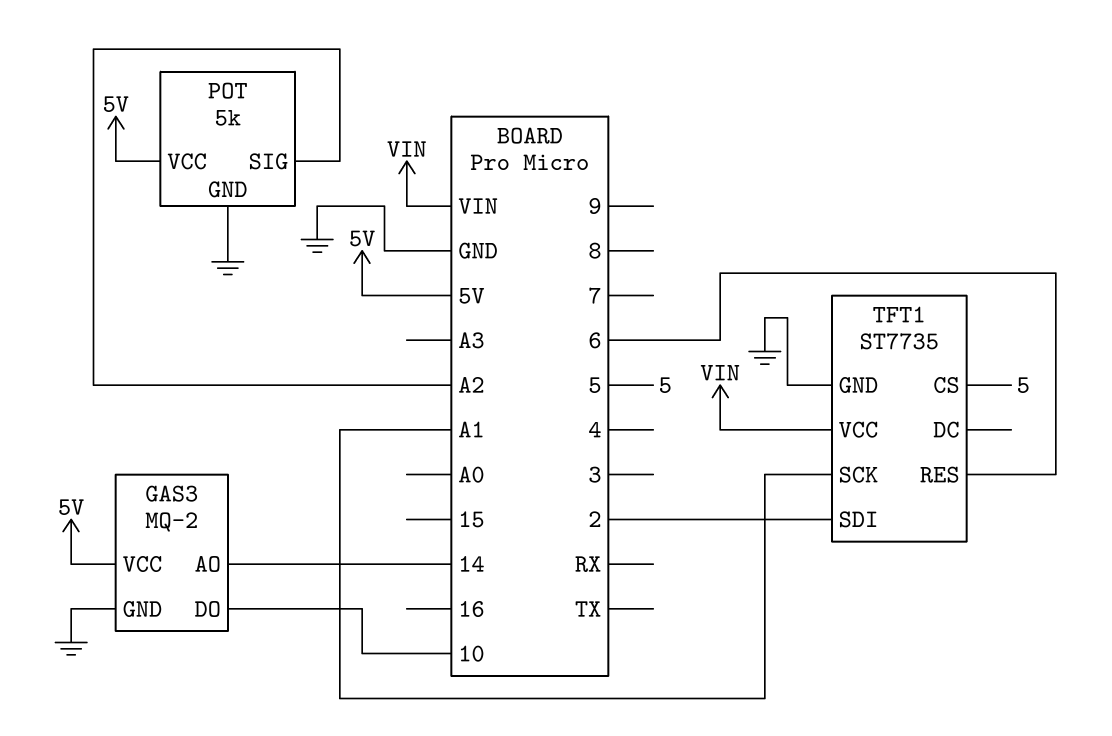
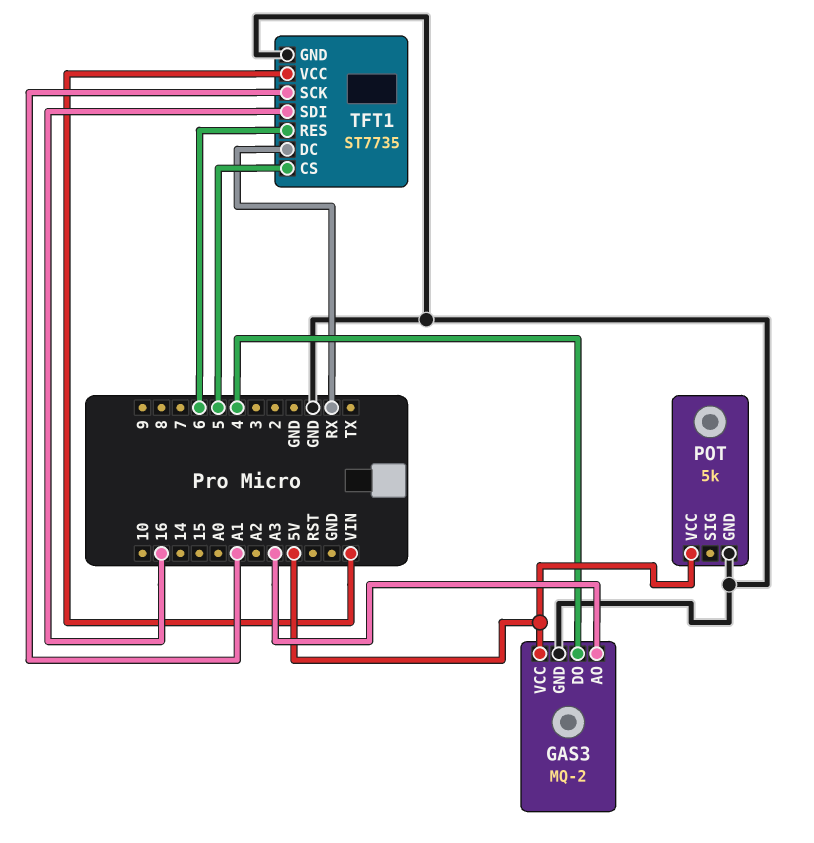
GAS3 pin AO: 14 -> A3
GAS3 pin DO: 10 -> 4
POT pin SIG: A2 -> none
TFT1 pin DC: none -> RX
TFT1 pin SDI: 2 -> 16

